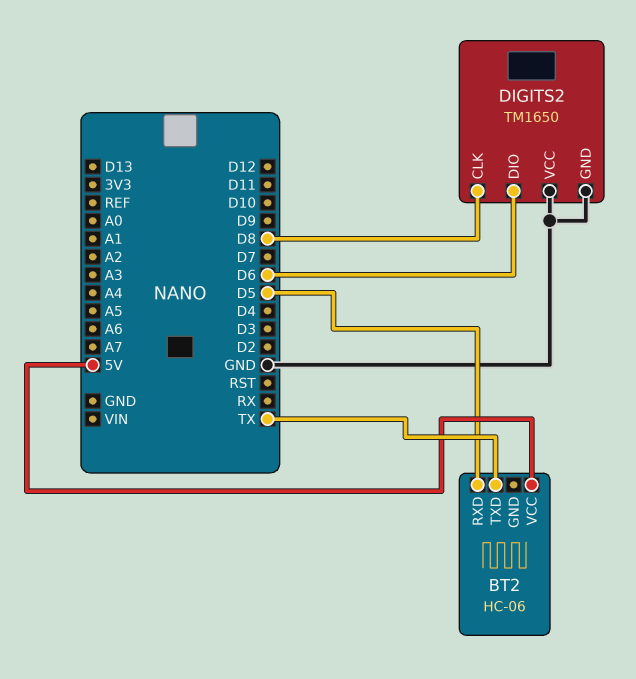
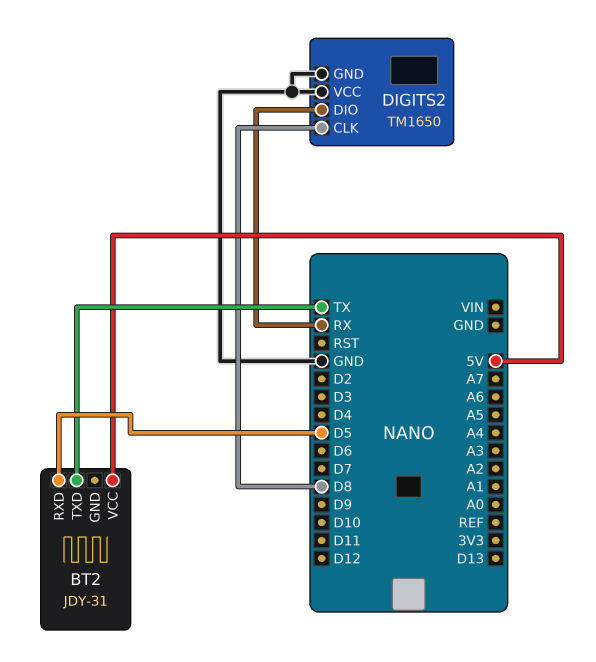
BT2: HC-06 -> JDY-31
DIGITS2 pin DIO: D6 -> RX

